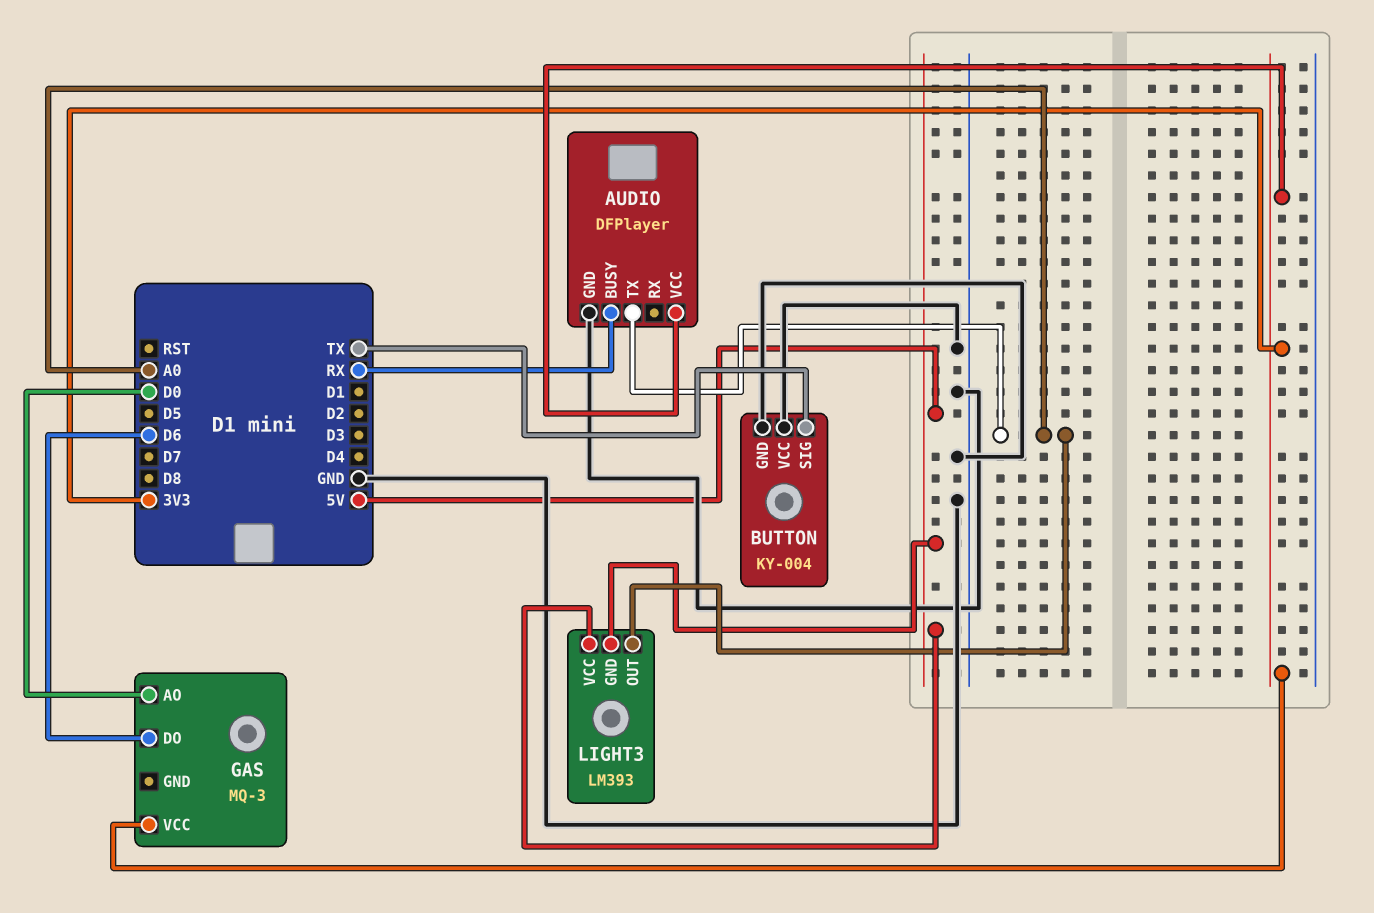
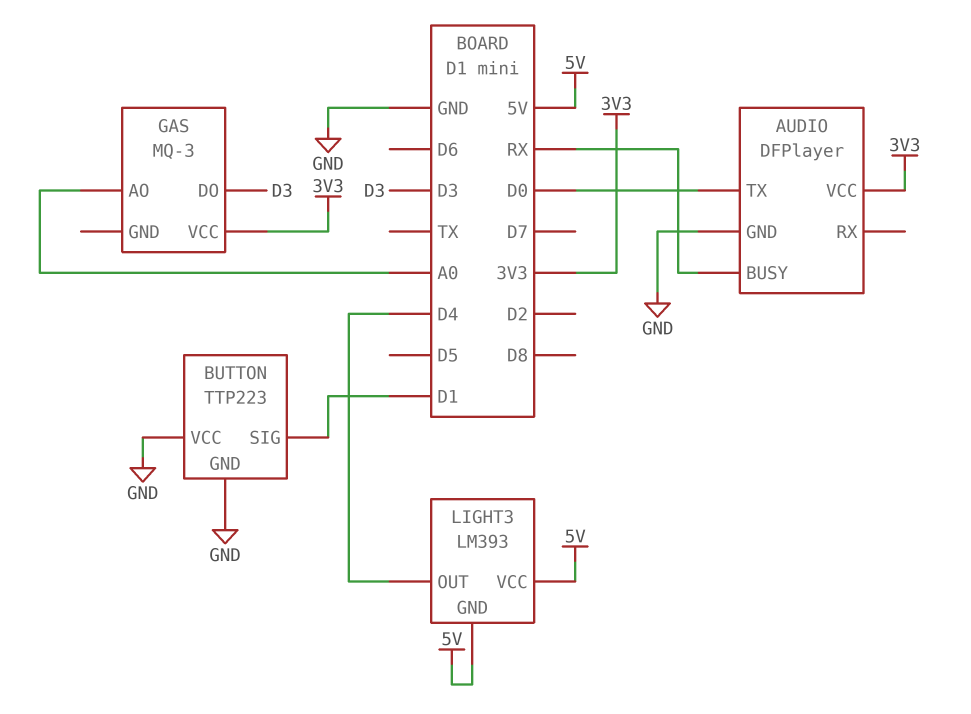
AUDIO pin TX: A0 -> D0
BUTTON: KY-004 -> TTP223
BUTTON pin SIG: TX -> D1
GAS pin AO: D0 -> A0
GAS pin DO: D6 -> D3
LIGHT3 pin OUT: A0 -> D4

